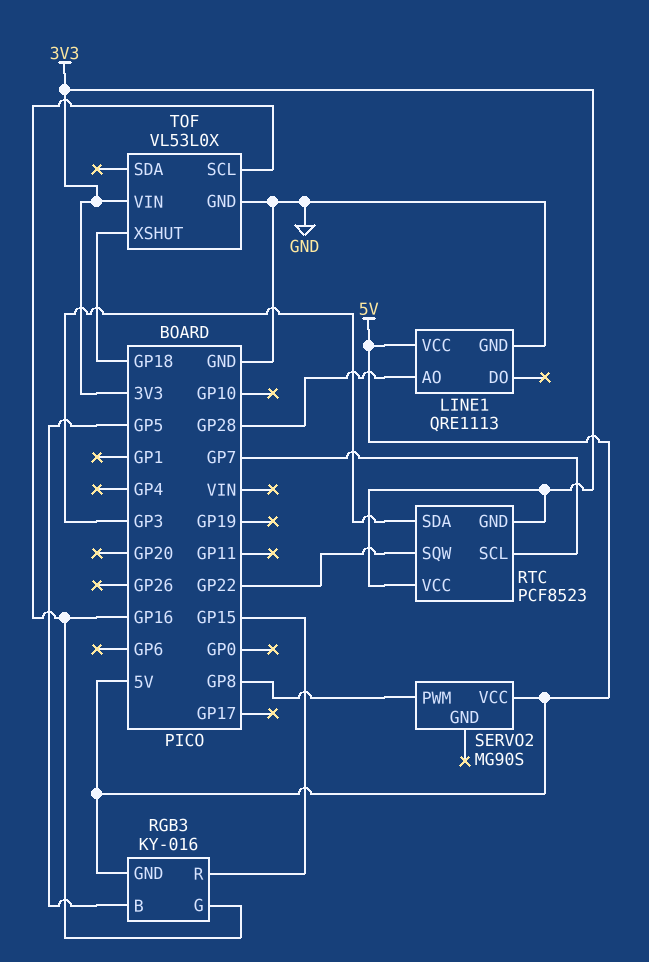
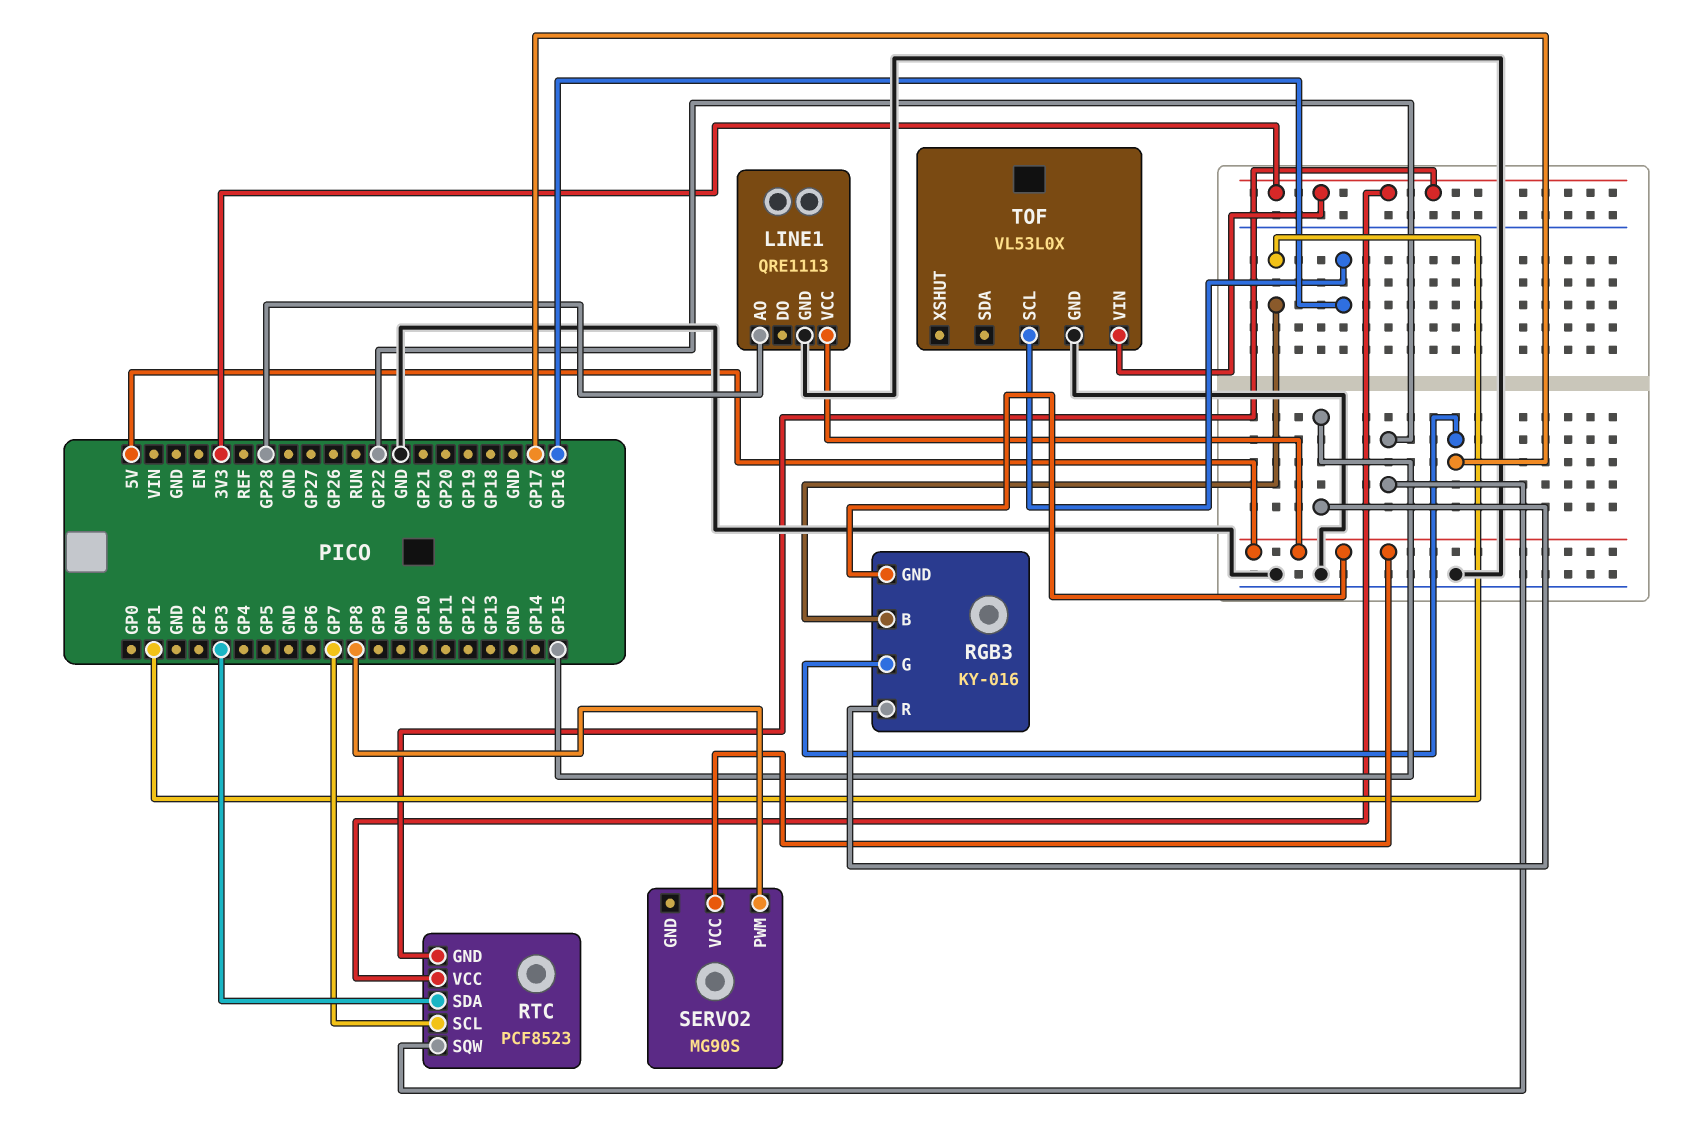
RGB3 pin B: GP5 -> GP1
RGB3 pin G: GP16 -> GP17
TOF pin XSHUT: GP18 -> none

